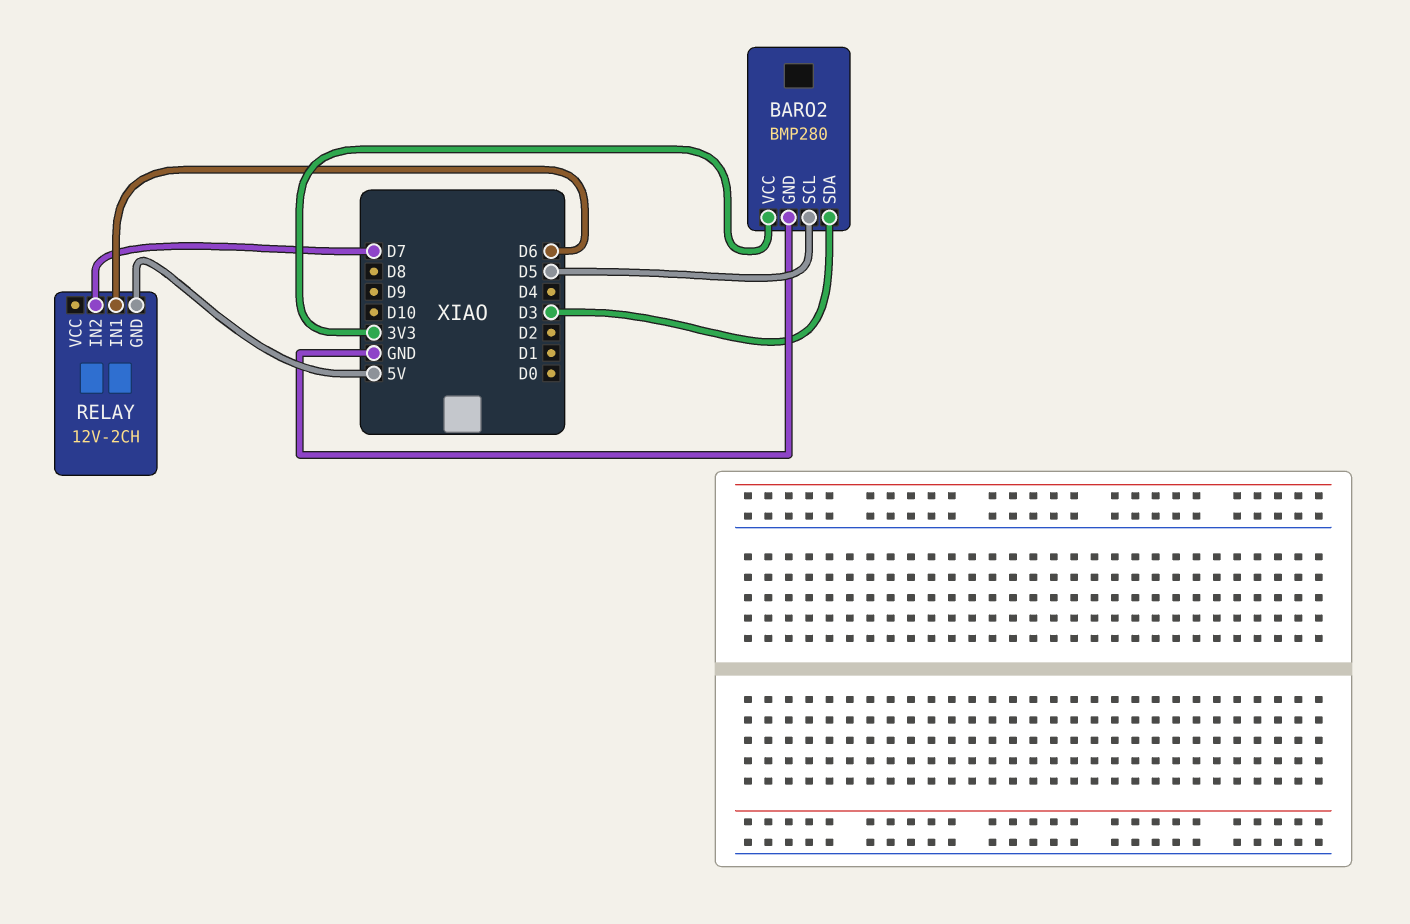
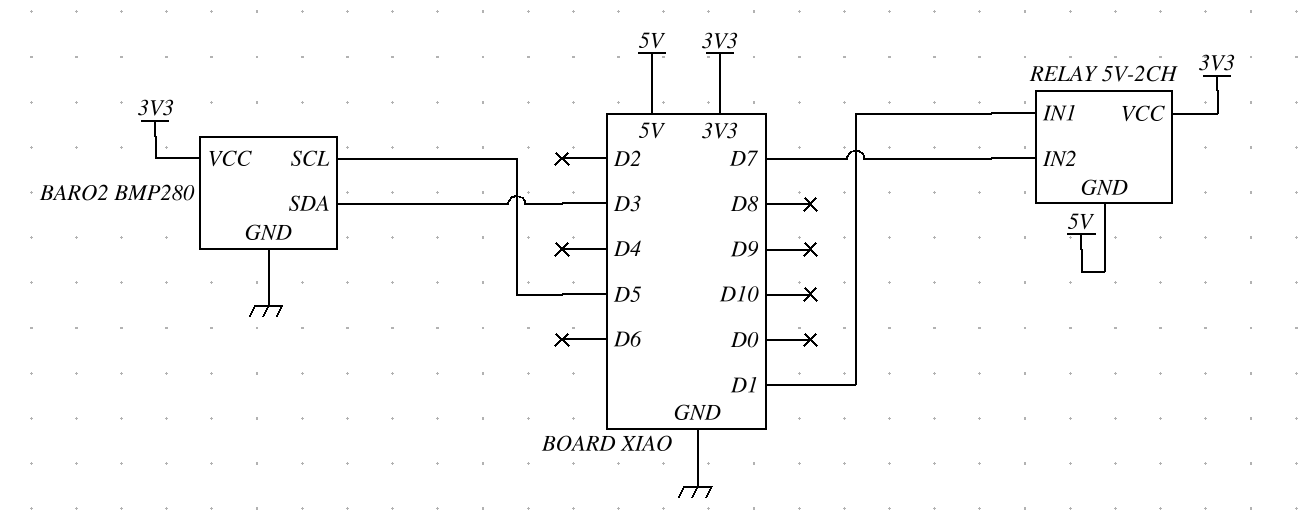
RELAY: 12V-2CH -> 5V-2CH
RELAY pin IN1: D6 -> D1
RELAY pin VCC: none -> 3V3

